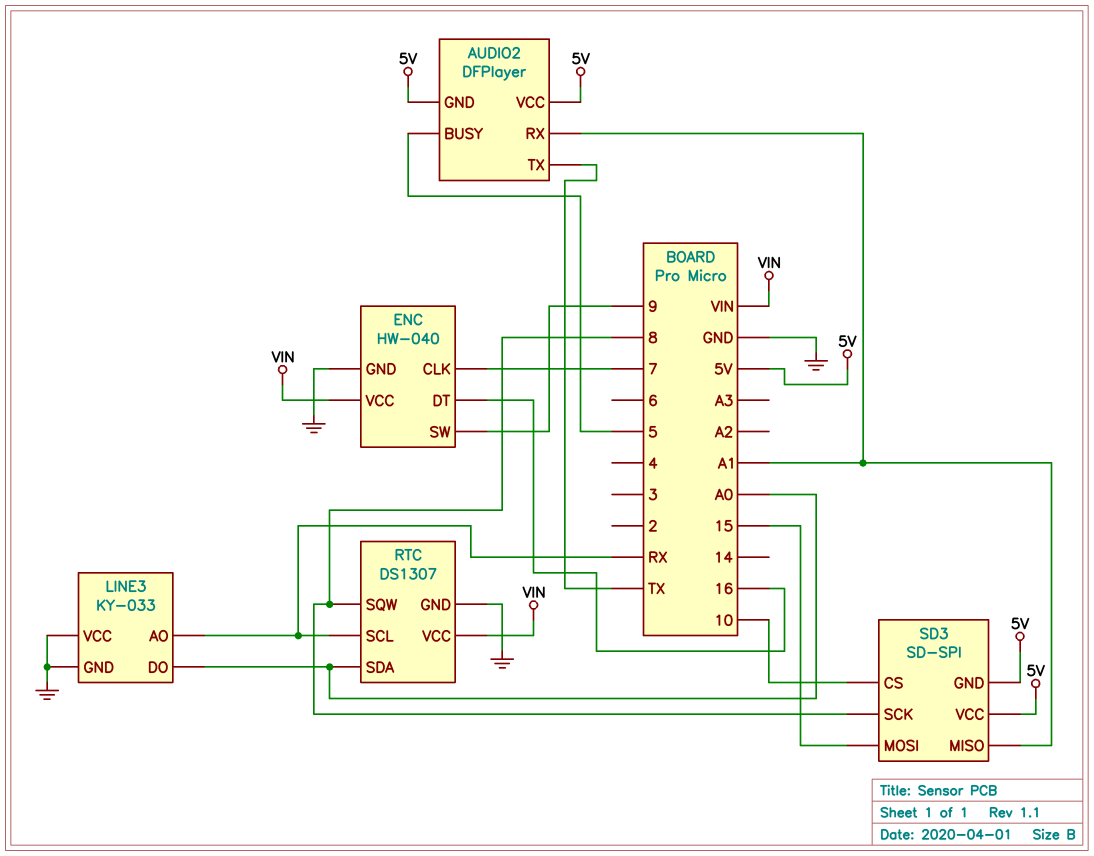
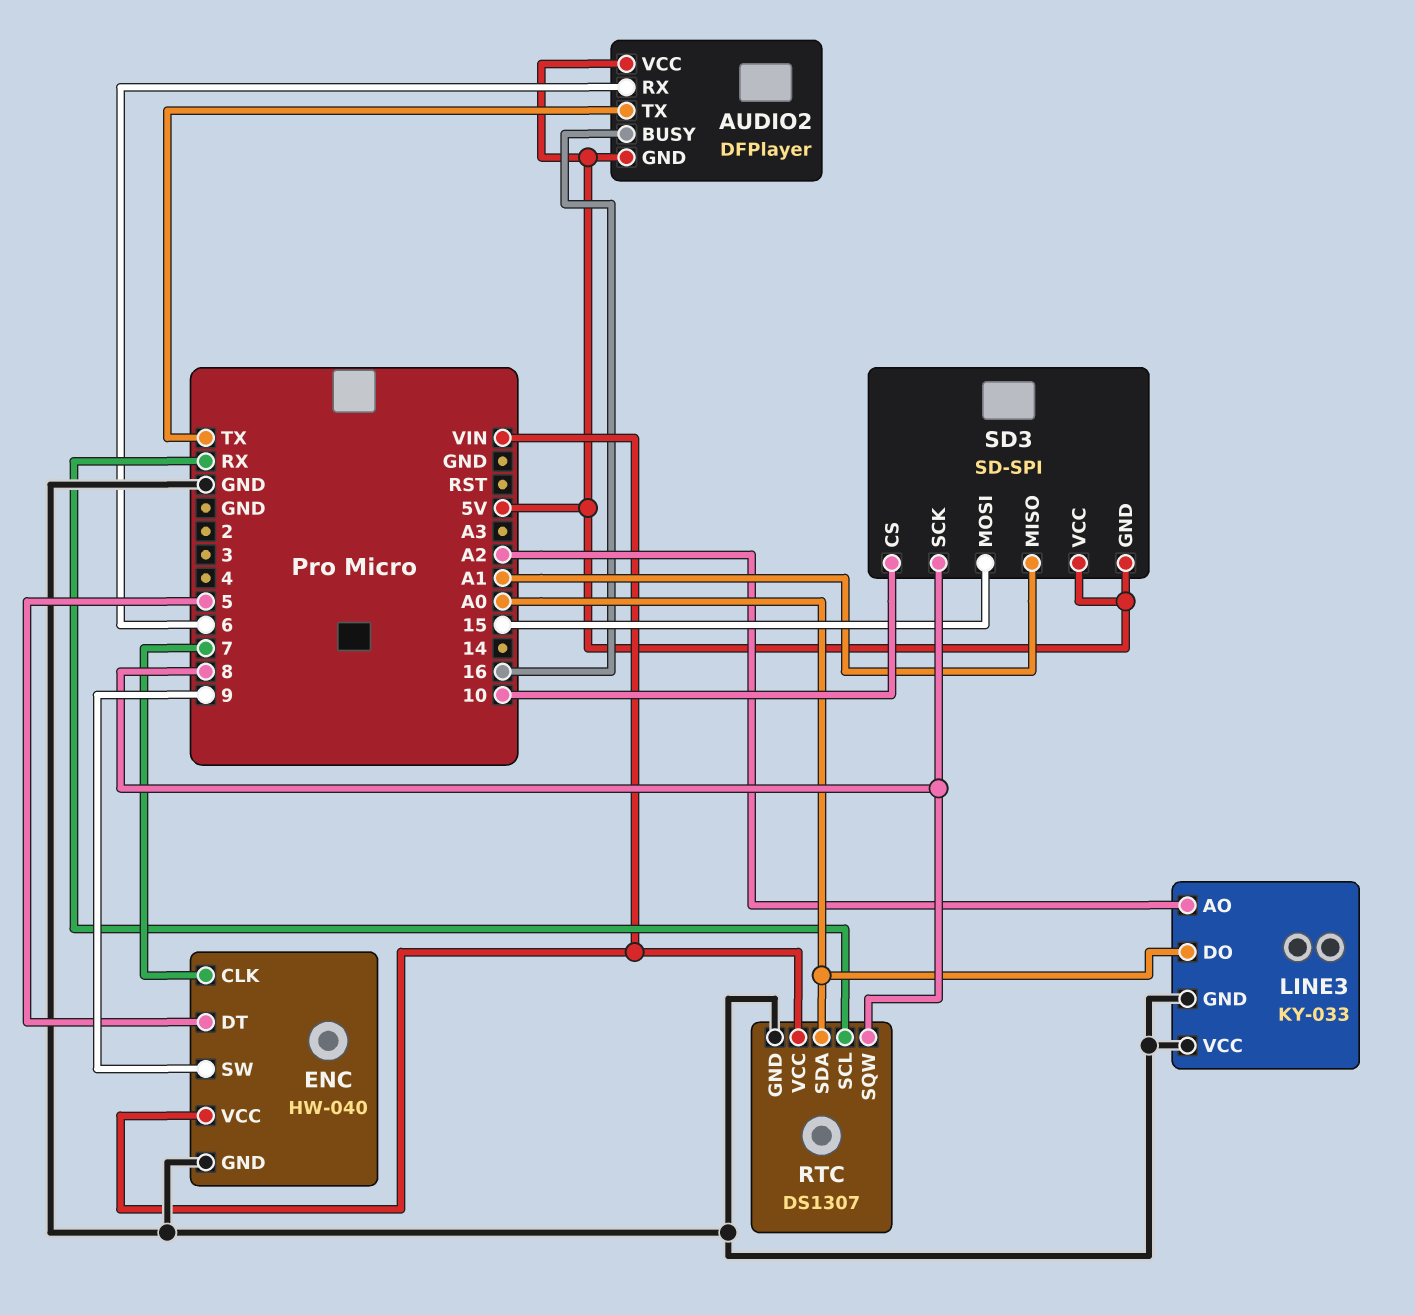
AUDIO2 pin BUSY: 5 -> 16
AUDIO2 pin RX: A1 -> 6
ENC pin DT: 16 -> 5
LINE3 pin AO: RX -> A2

